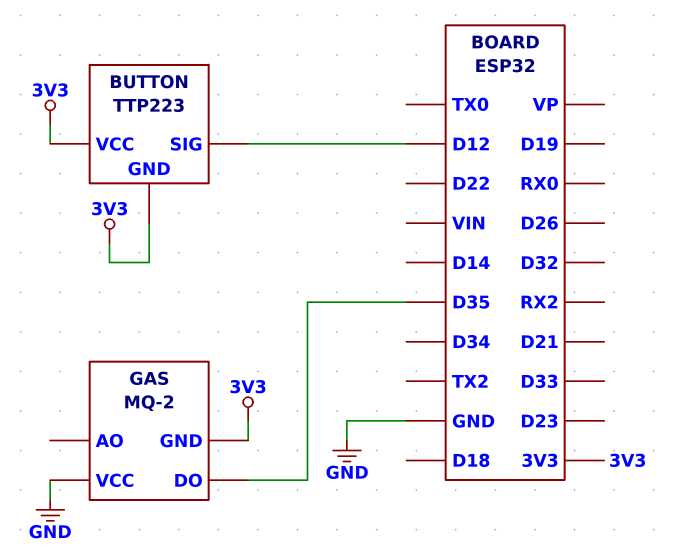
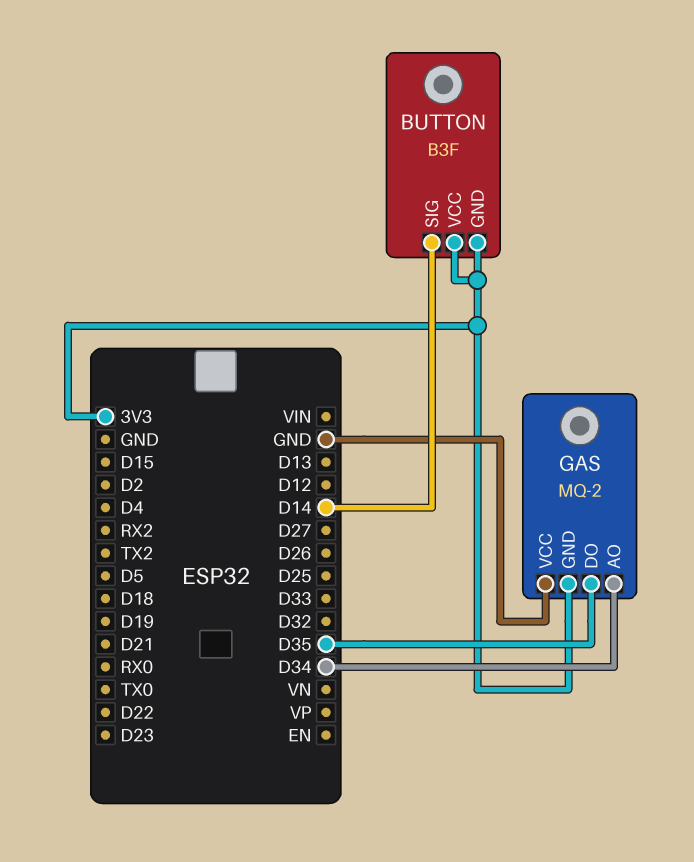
BUTTON: TTP223 -> B3F
BUTTON pin SIG: D12 -> D14
GAS pin AO: none -> D34

